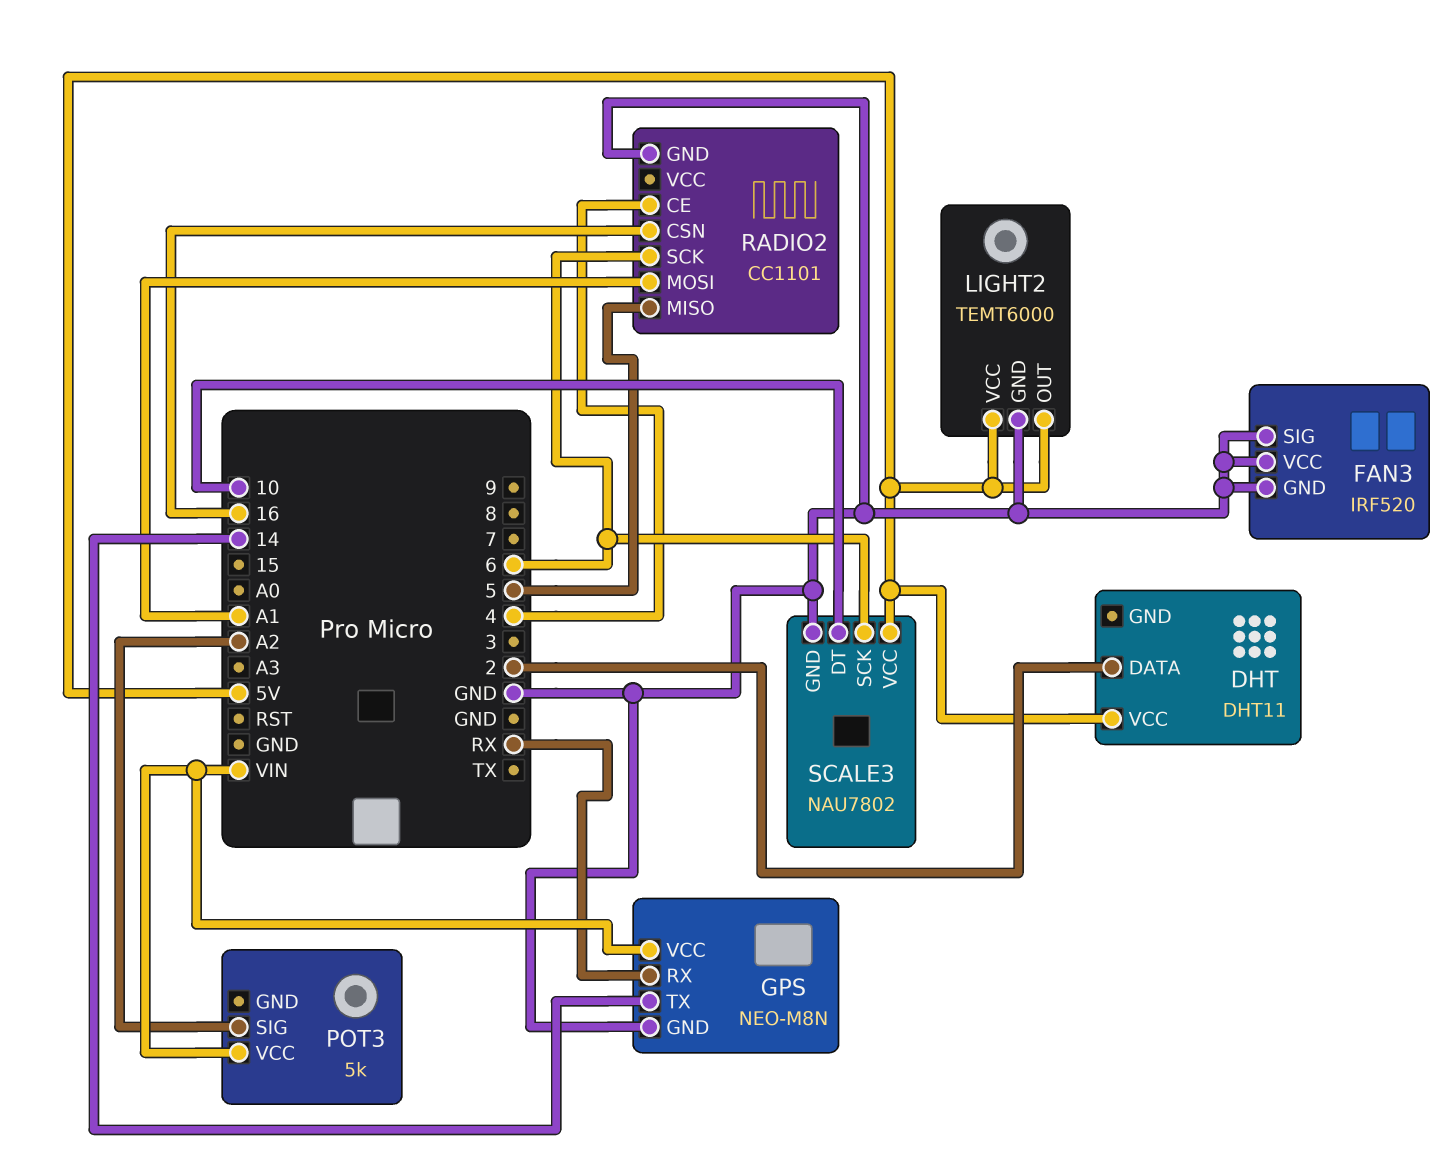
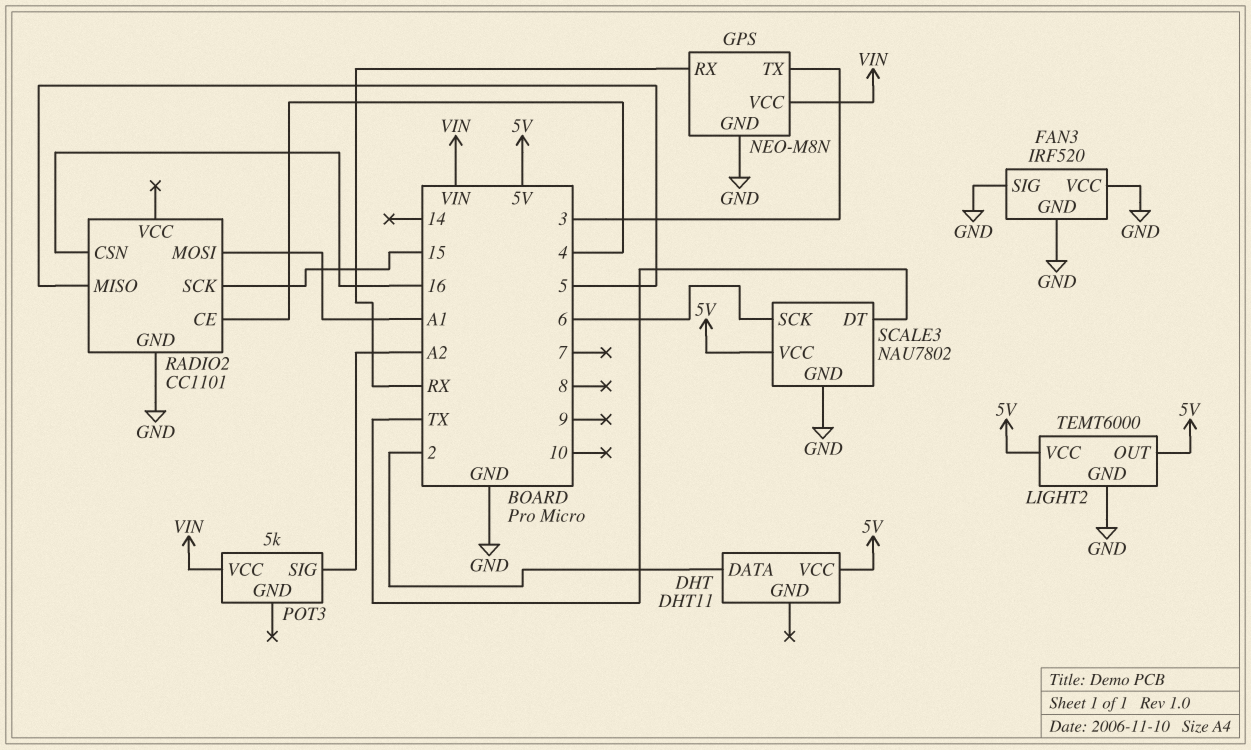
GPS pin TX: 14 -> 3
RADIO2 pin SCK: 6 -> 15
SCALE3 pin DT: 10 -> TX

